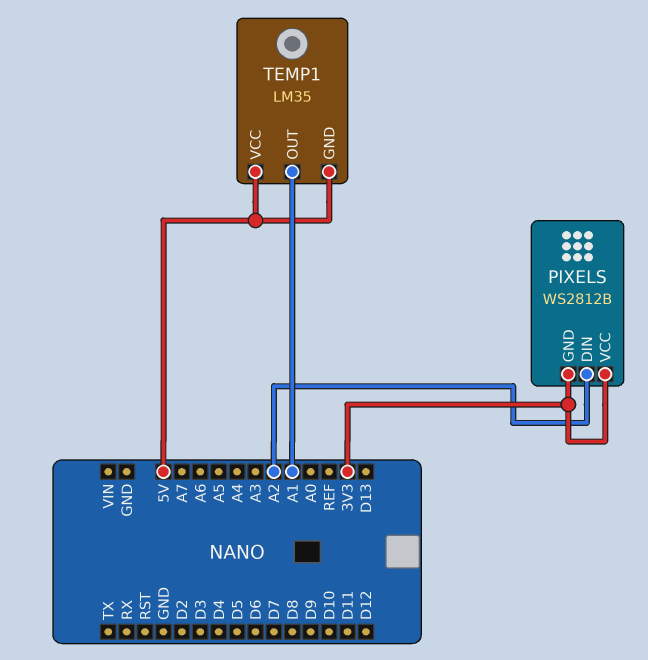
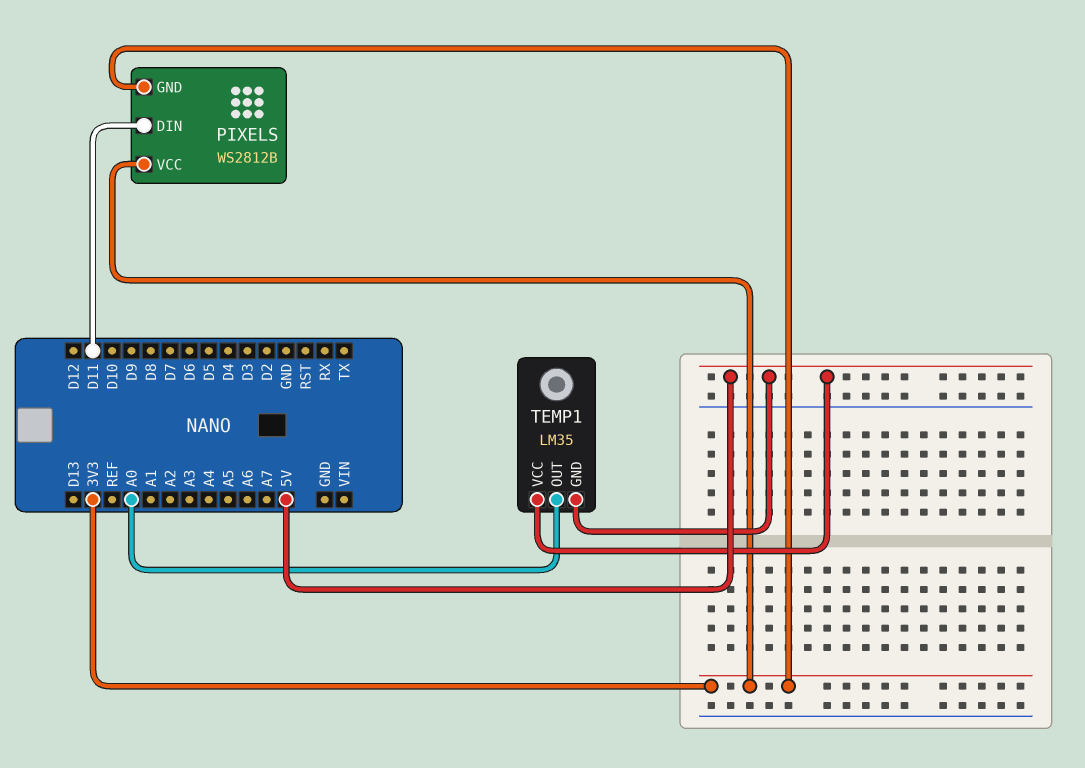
PIXELS pin DIN: A2 -> D11
TEMP1 pin OUT: A1 -> A0

